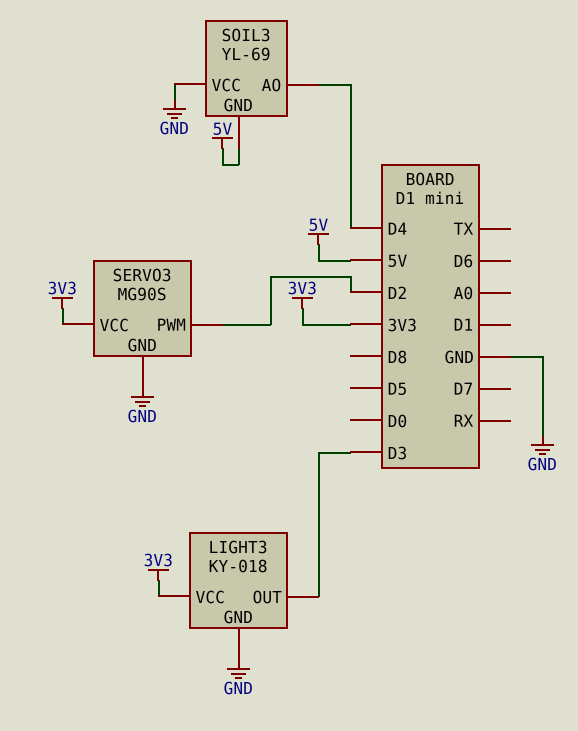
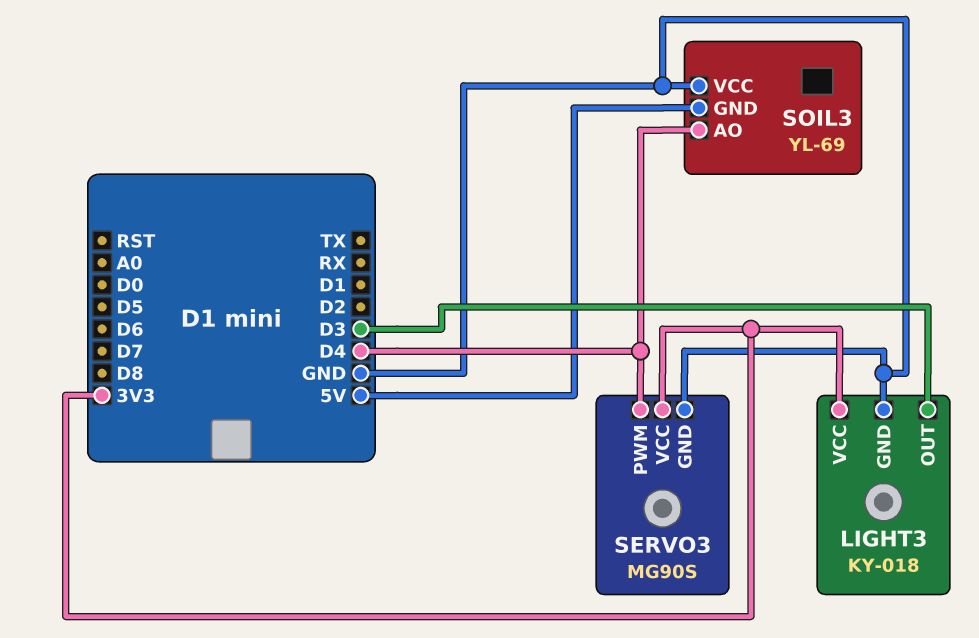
SERVO3 pin PWM: D2 -> D4

